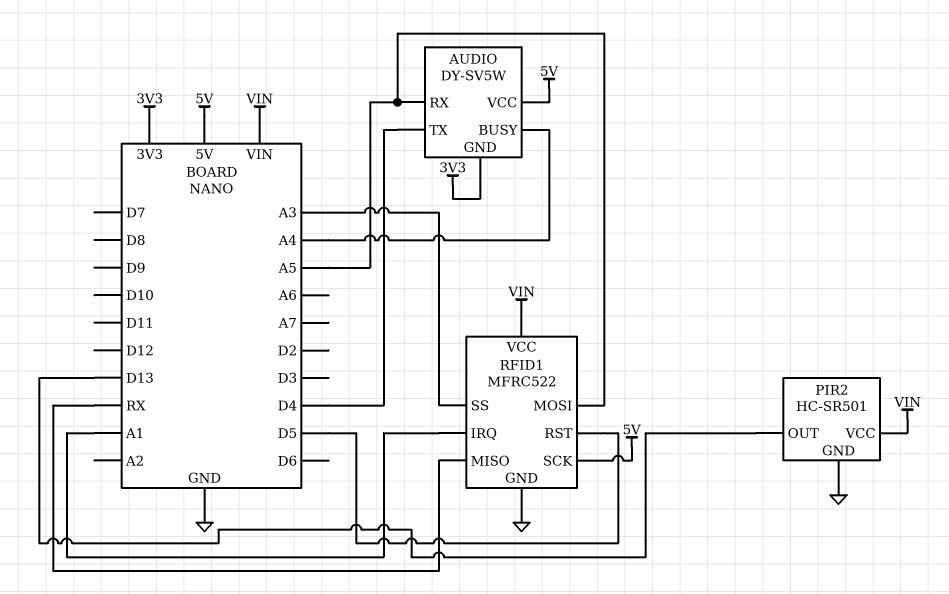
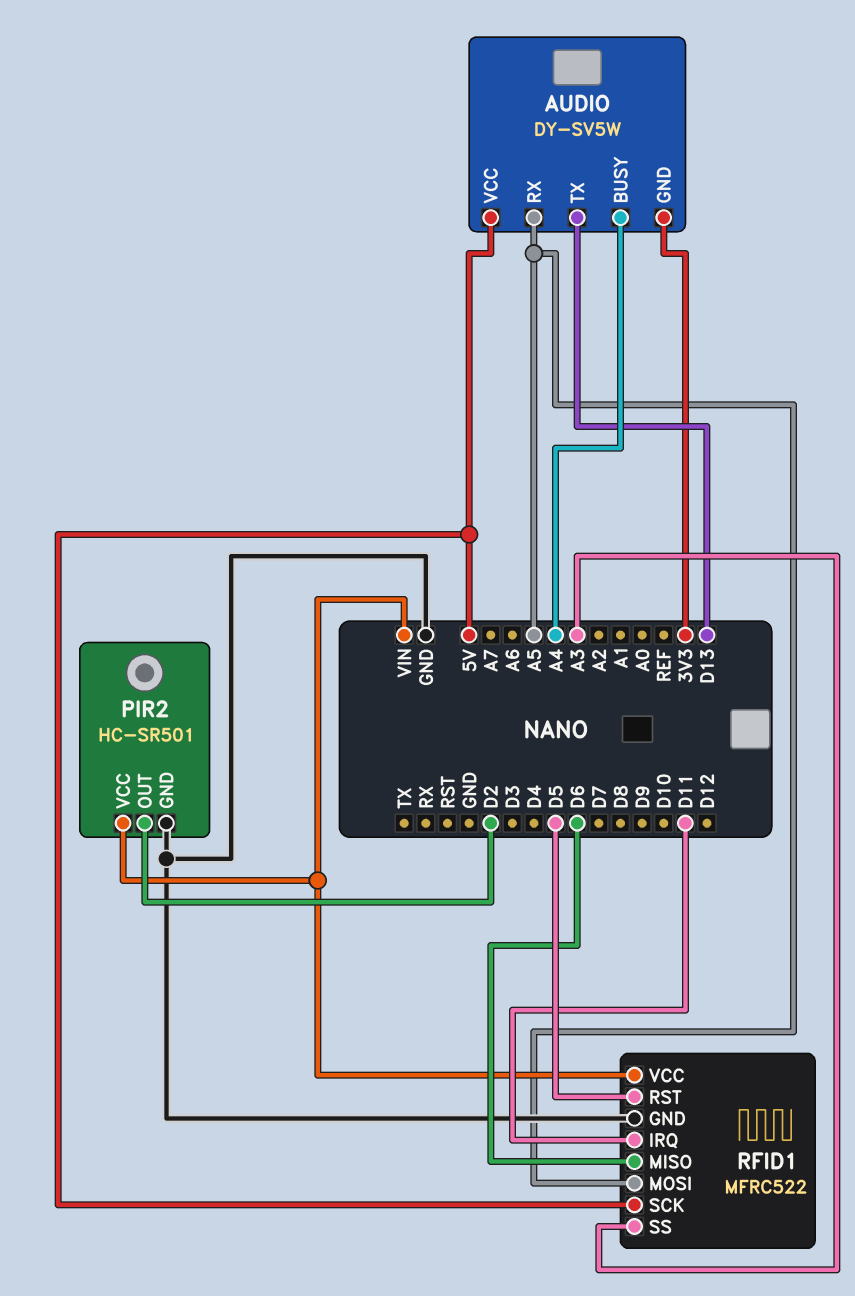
AUDIO pin TX: D4 -> D13
PIR2 pin OUT: D13 -> D2
RFID1 pin IRQ: A1 -> D11
RFID1 pin MISO: RX -> D6

